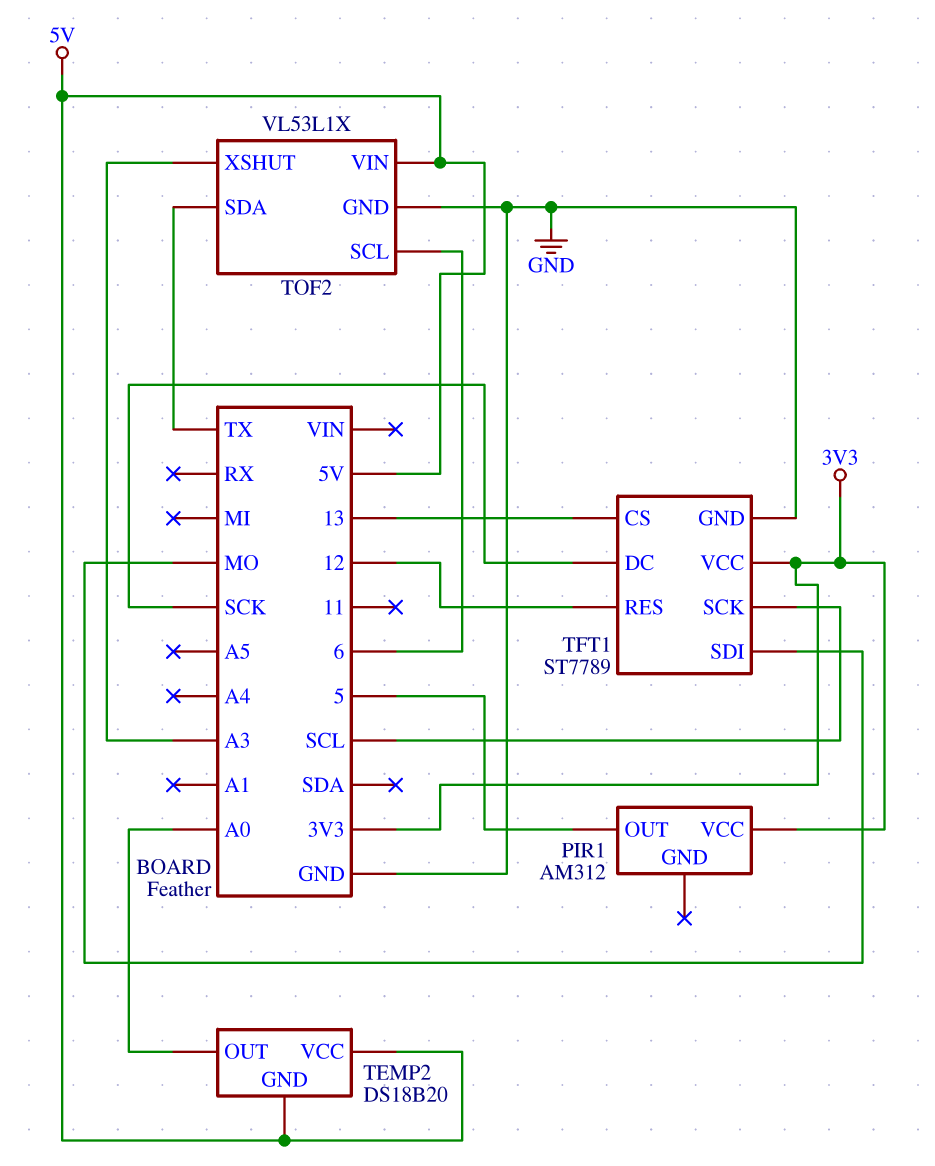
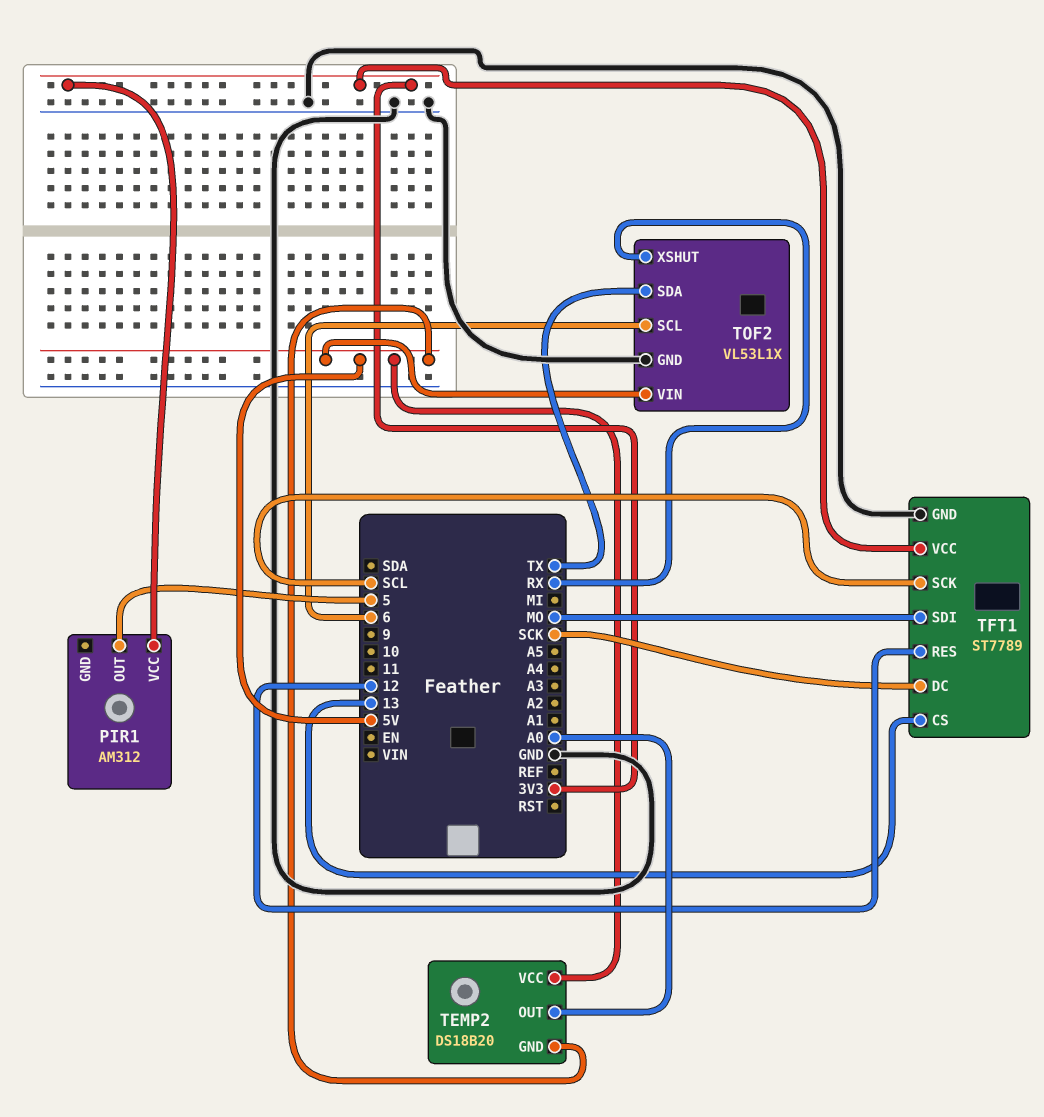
TOF2 pin XSHUT: A3 -> RX

